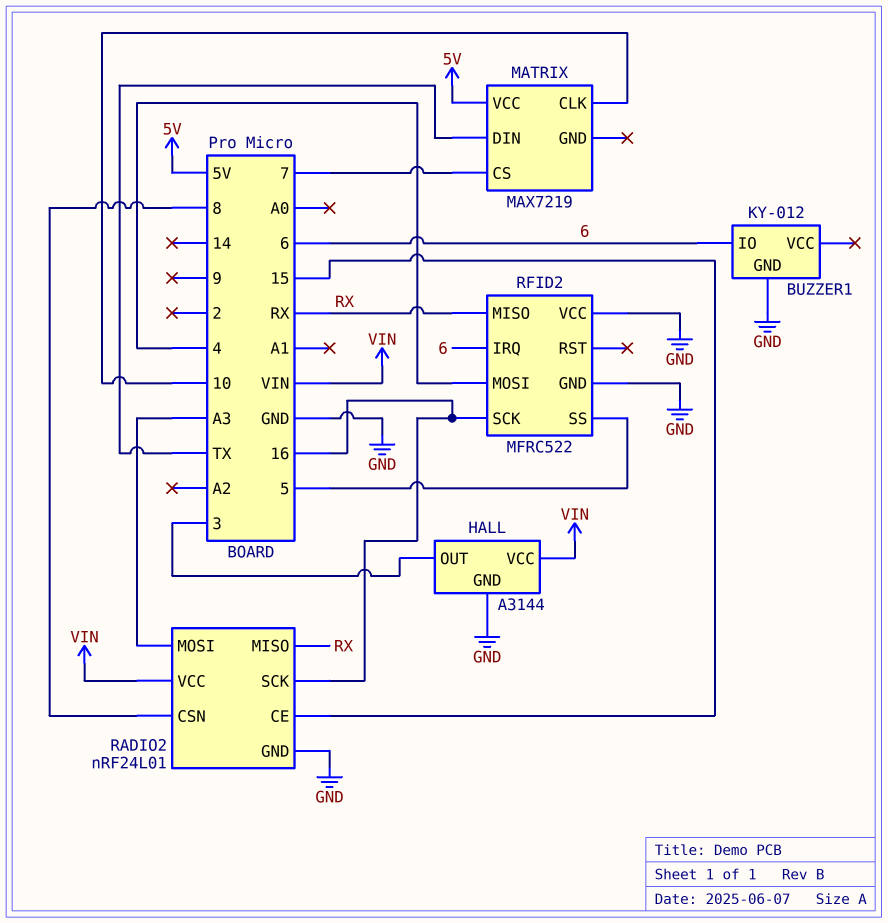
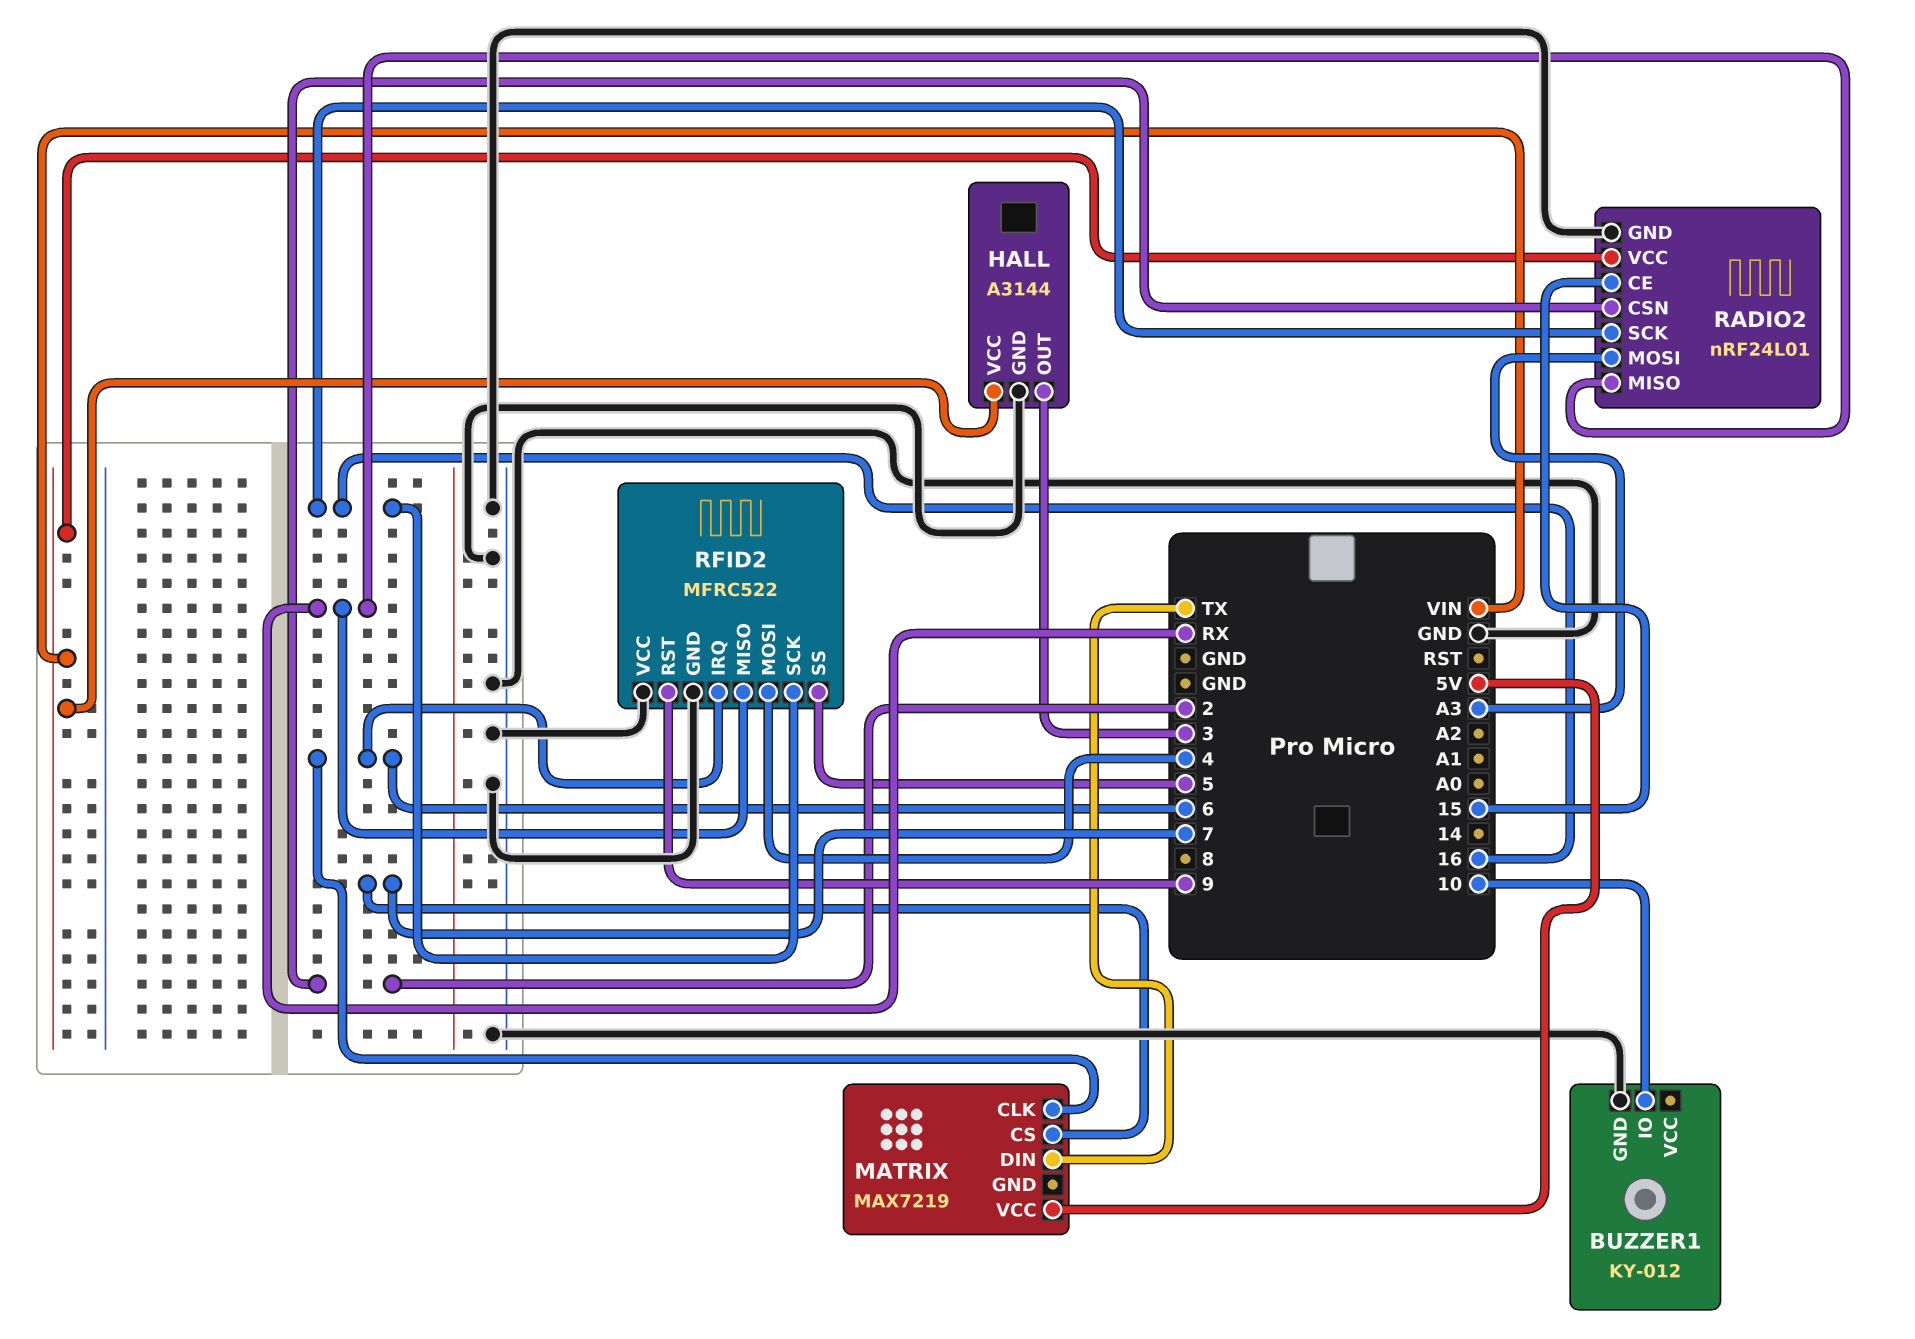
BUZZER1 pin IO: 6 -> 10
MATRIX pin CLK: 10 -> 6
RADIO2 pin CSN: 8 -> 2
RFID2 pin RST: none -> 9

